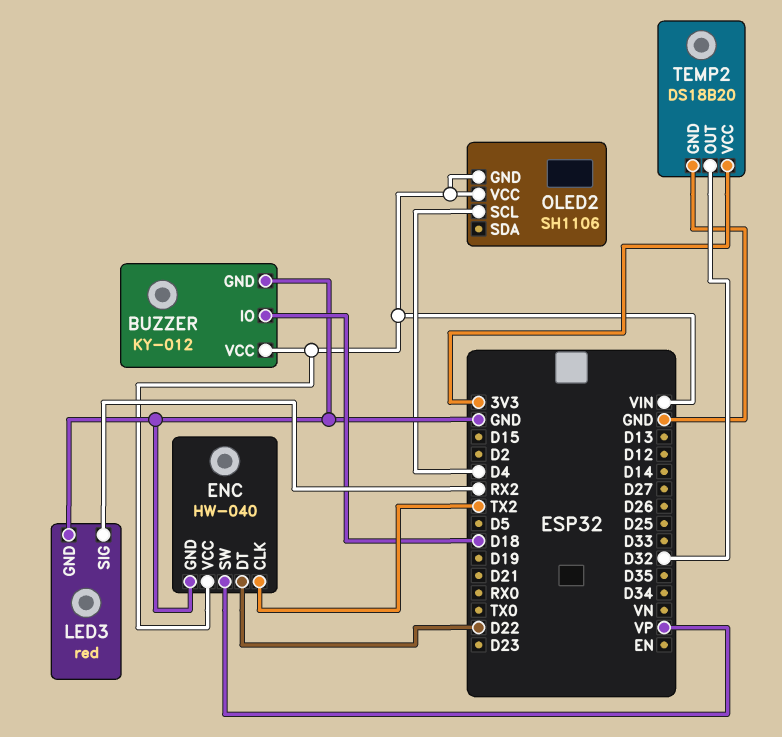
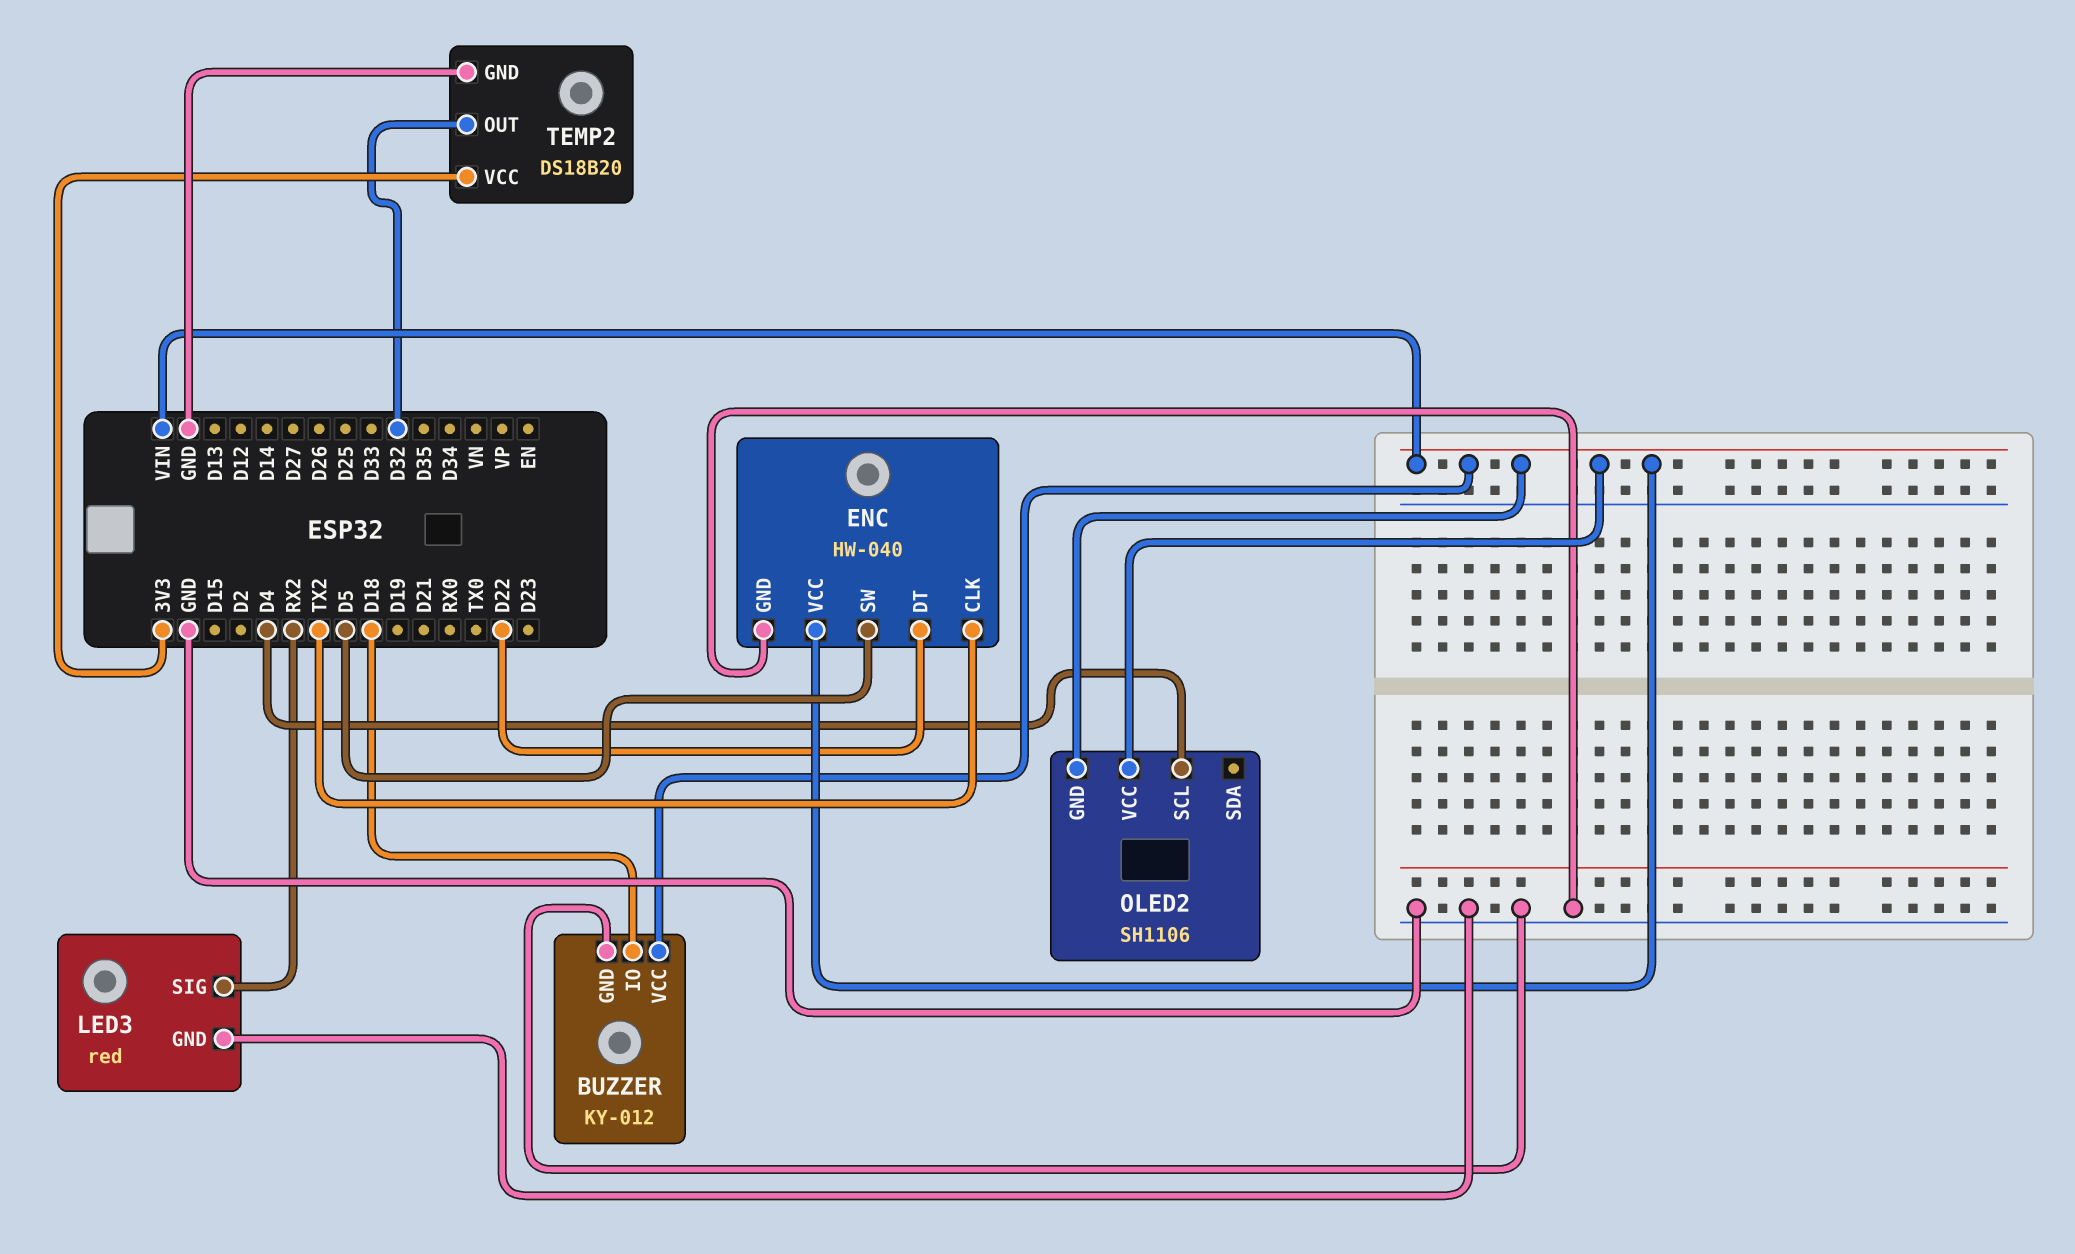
ENC pin SW: VP -> D5

